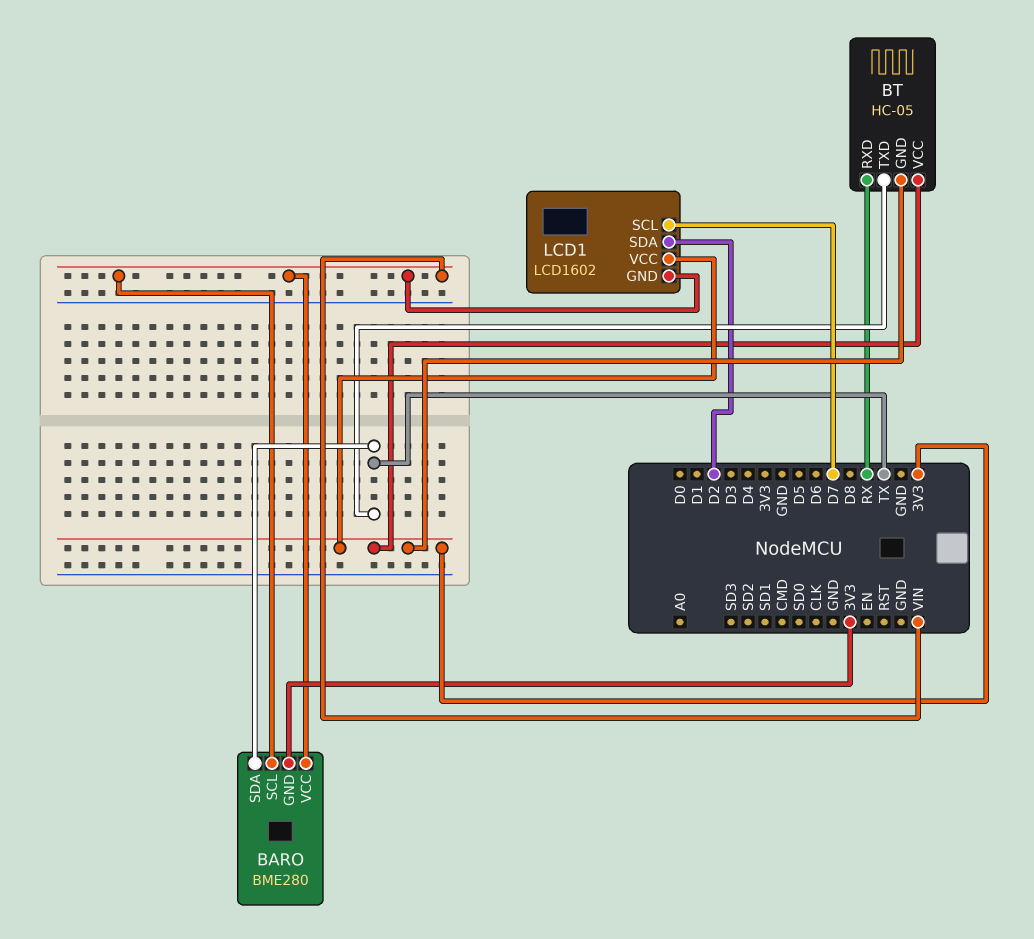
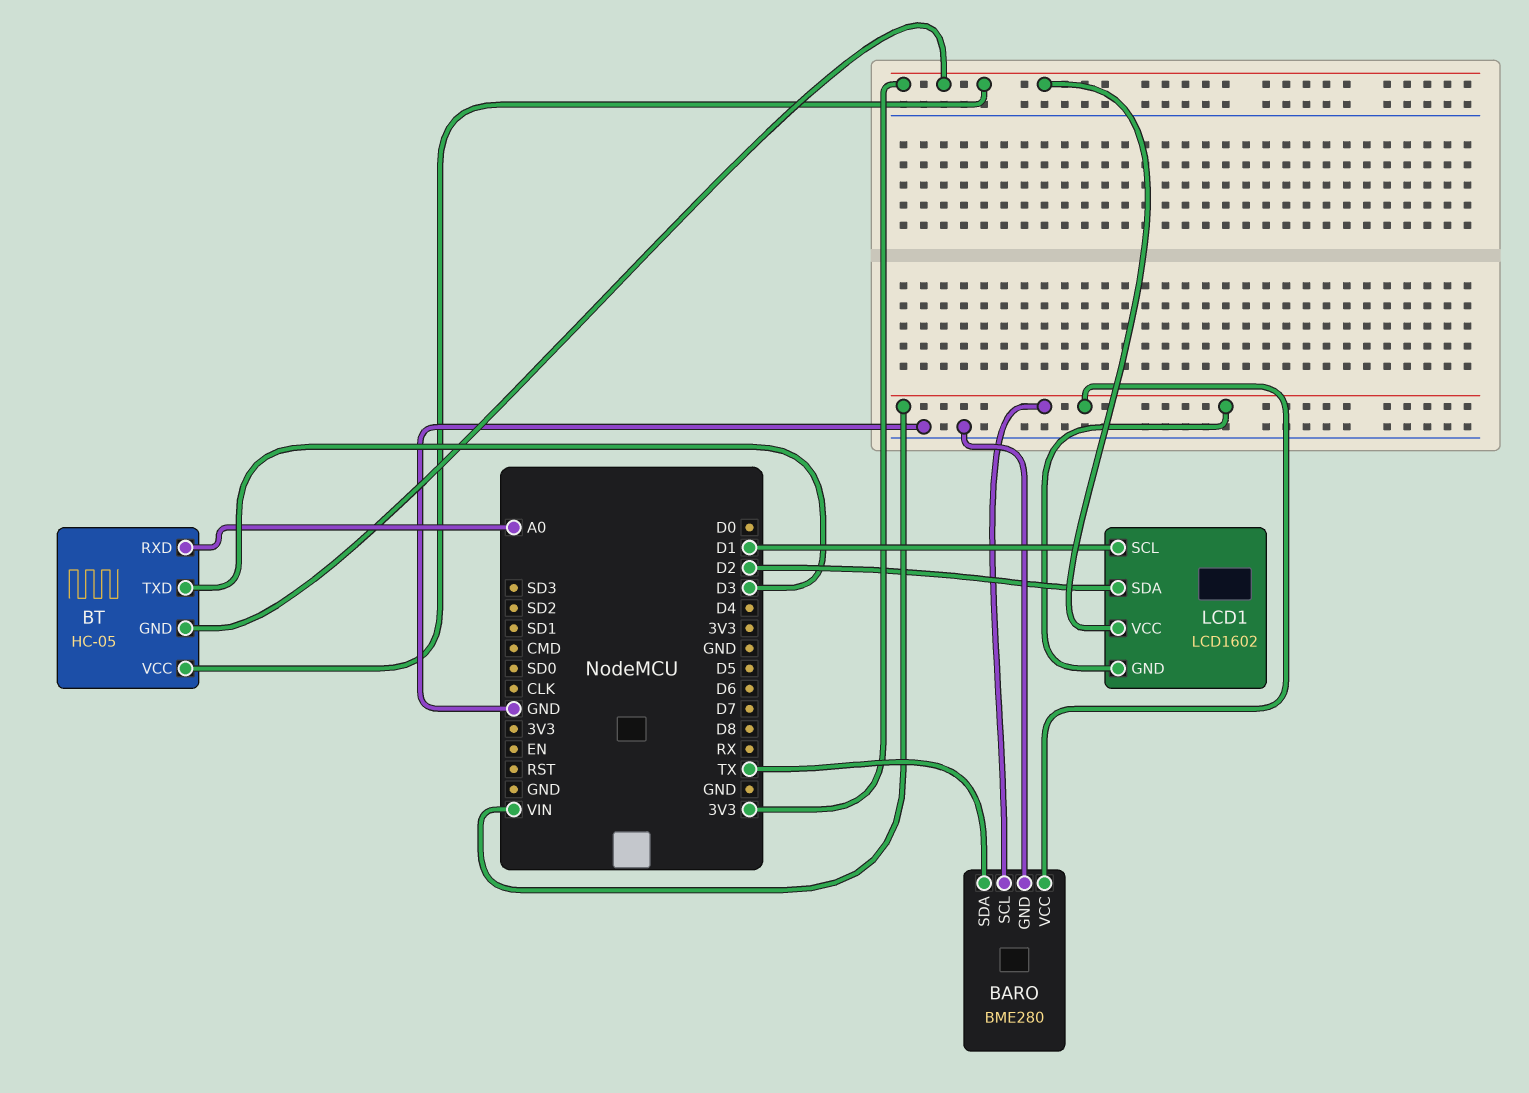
BARO pin GND: 3V3 -> GND
BT pin RXD: RX -> A0
BT pin TXD: TX -> D3
LCD1 pin SCL: D7 -> D1

